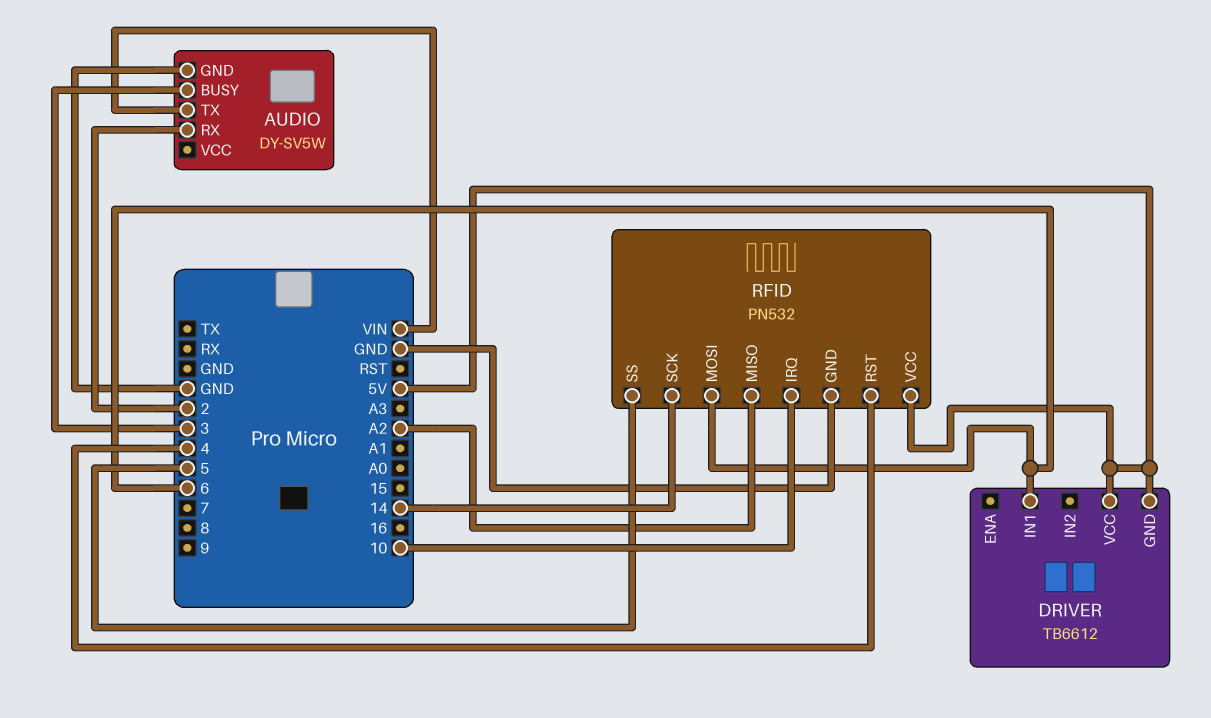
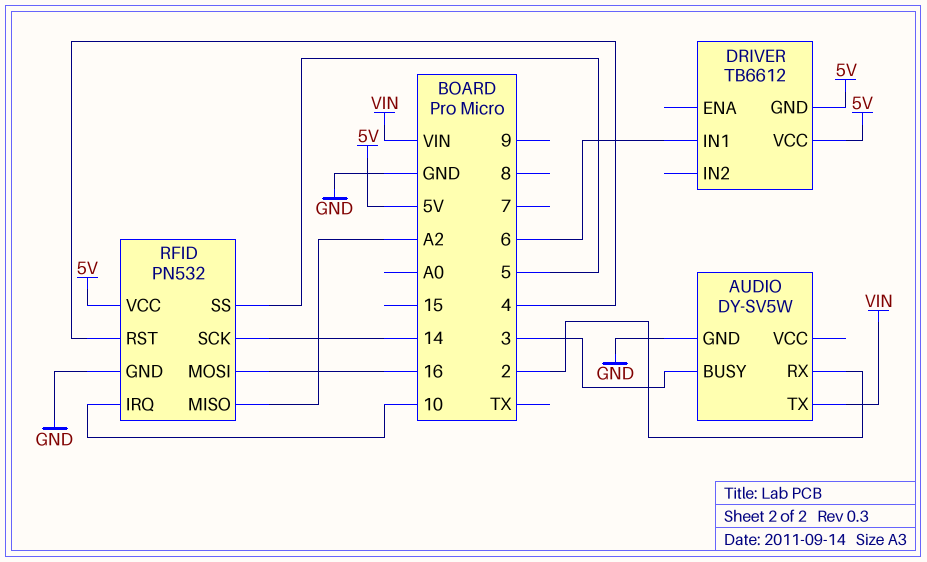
RFID pin MOSI: 6 -> 16

